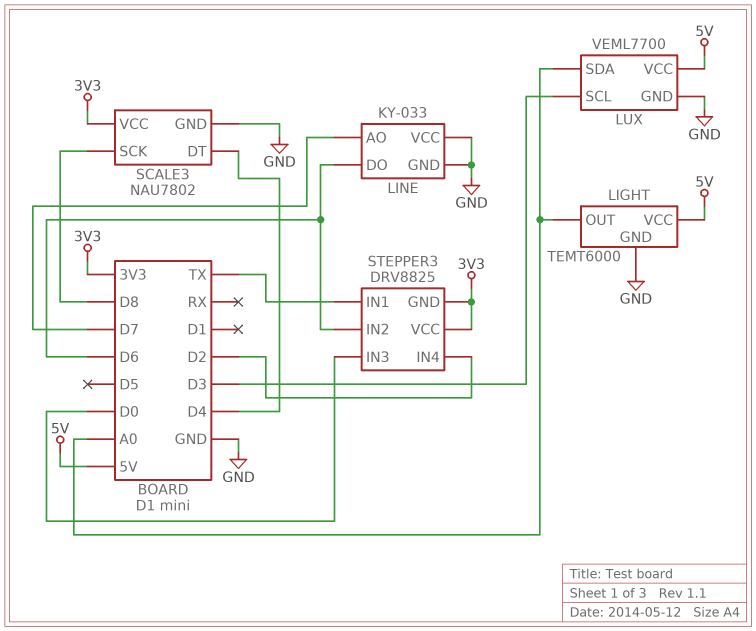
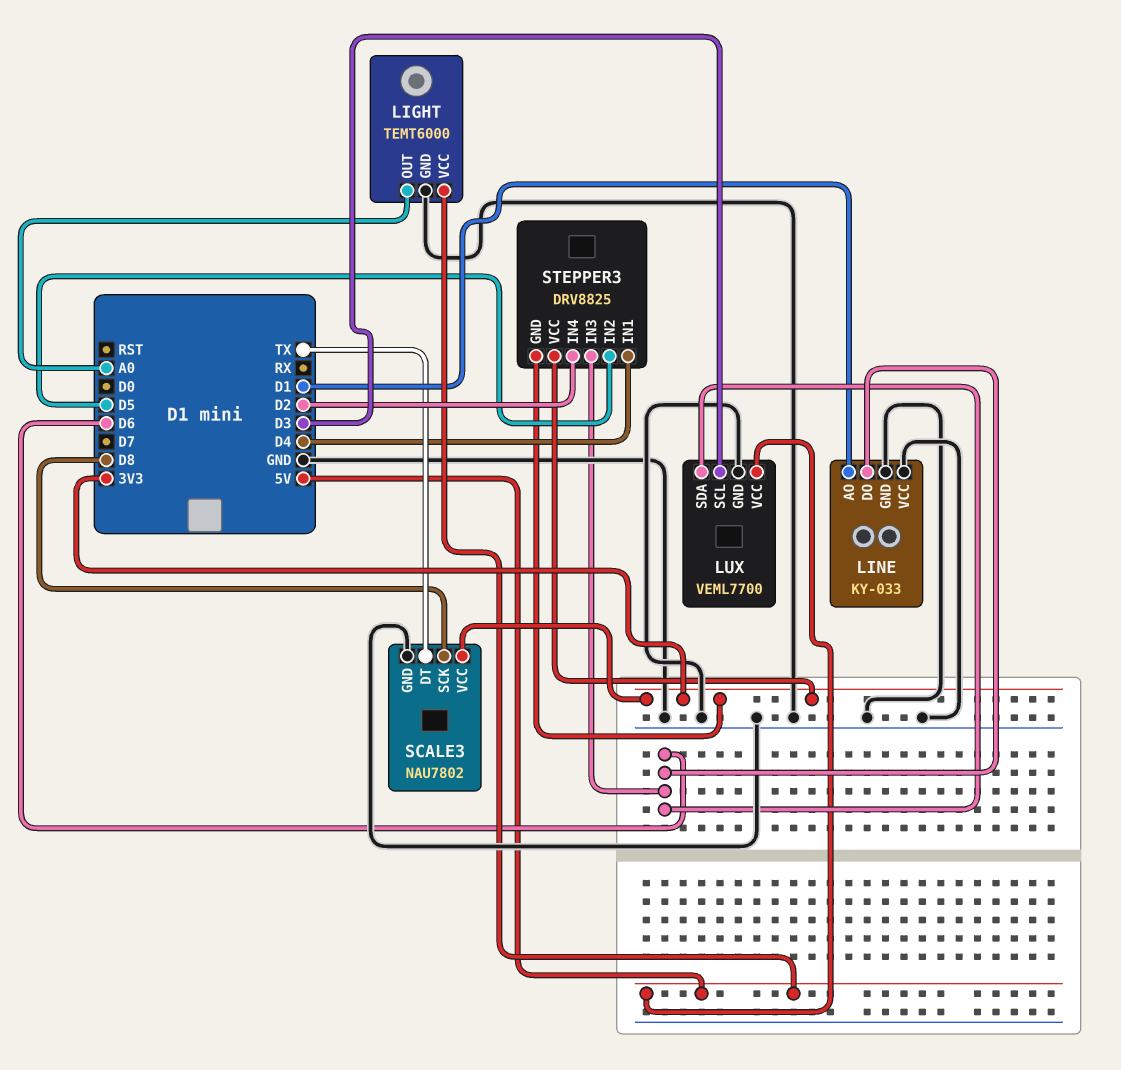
LINE pin AO: D7 -> D1
LUX pin SDA: A0 -> D6
SCALE3 pin DT: D4 -> TX
STEPPER3 pin IN1: TX -> D4
STEPPER3 pin IN2: D6 -> D5
STEPPER3 pin IN3: D0 -> D6

